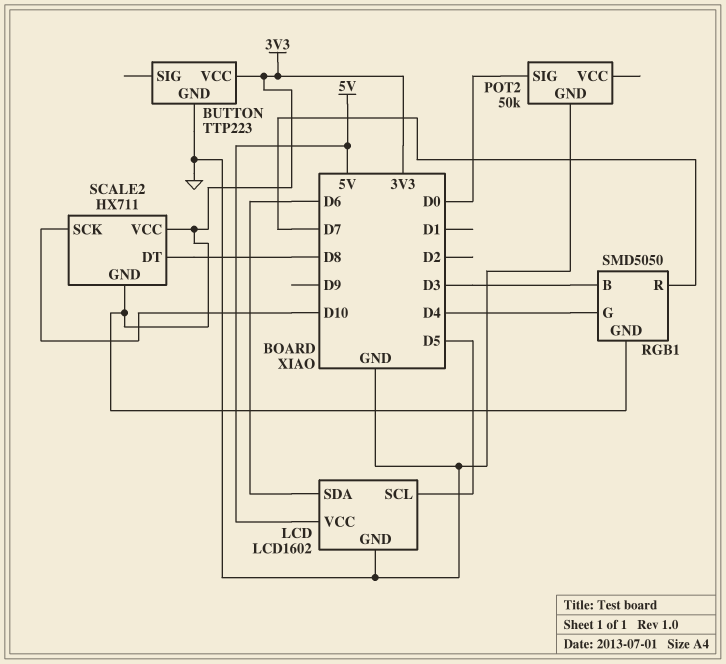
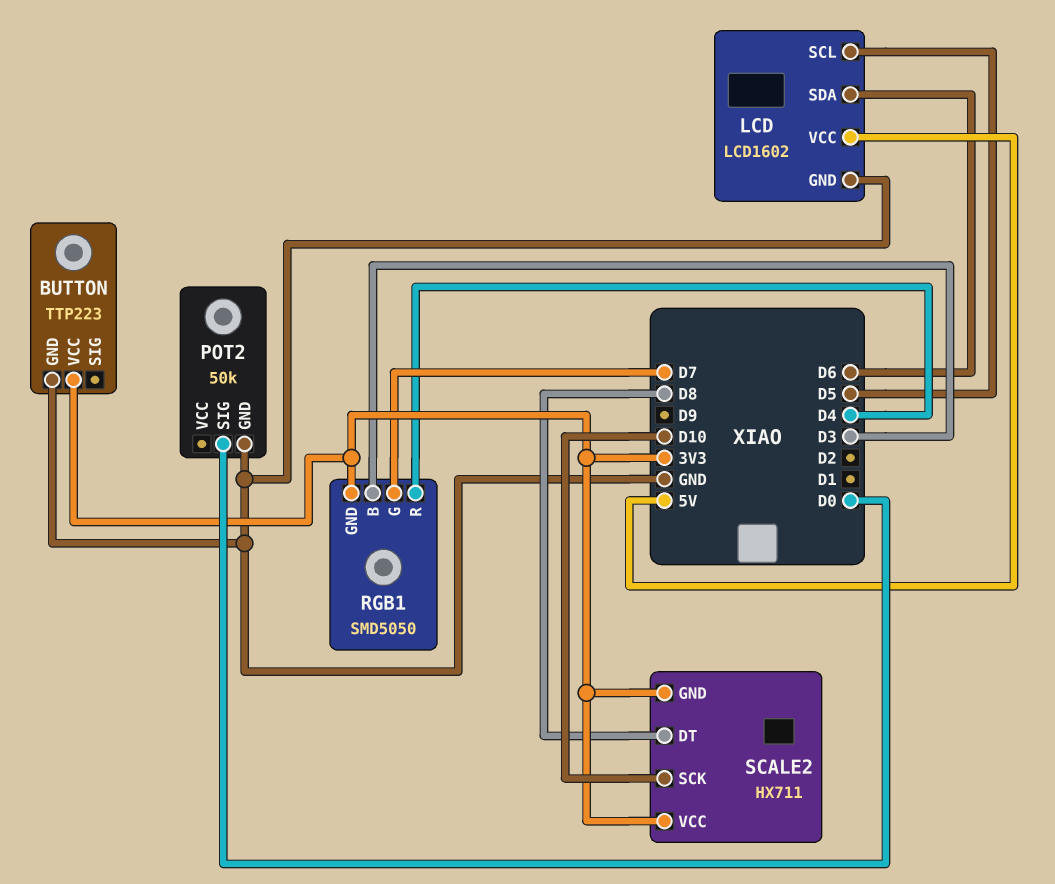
RGB1 pin G: D4 -> D7
RGB1 pin R: D7 -> D4

